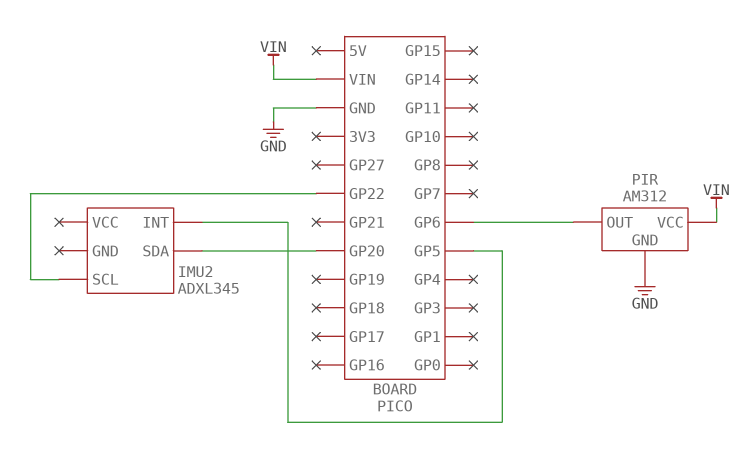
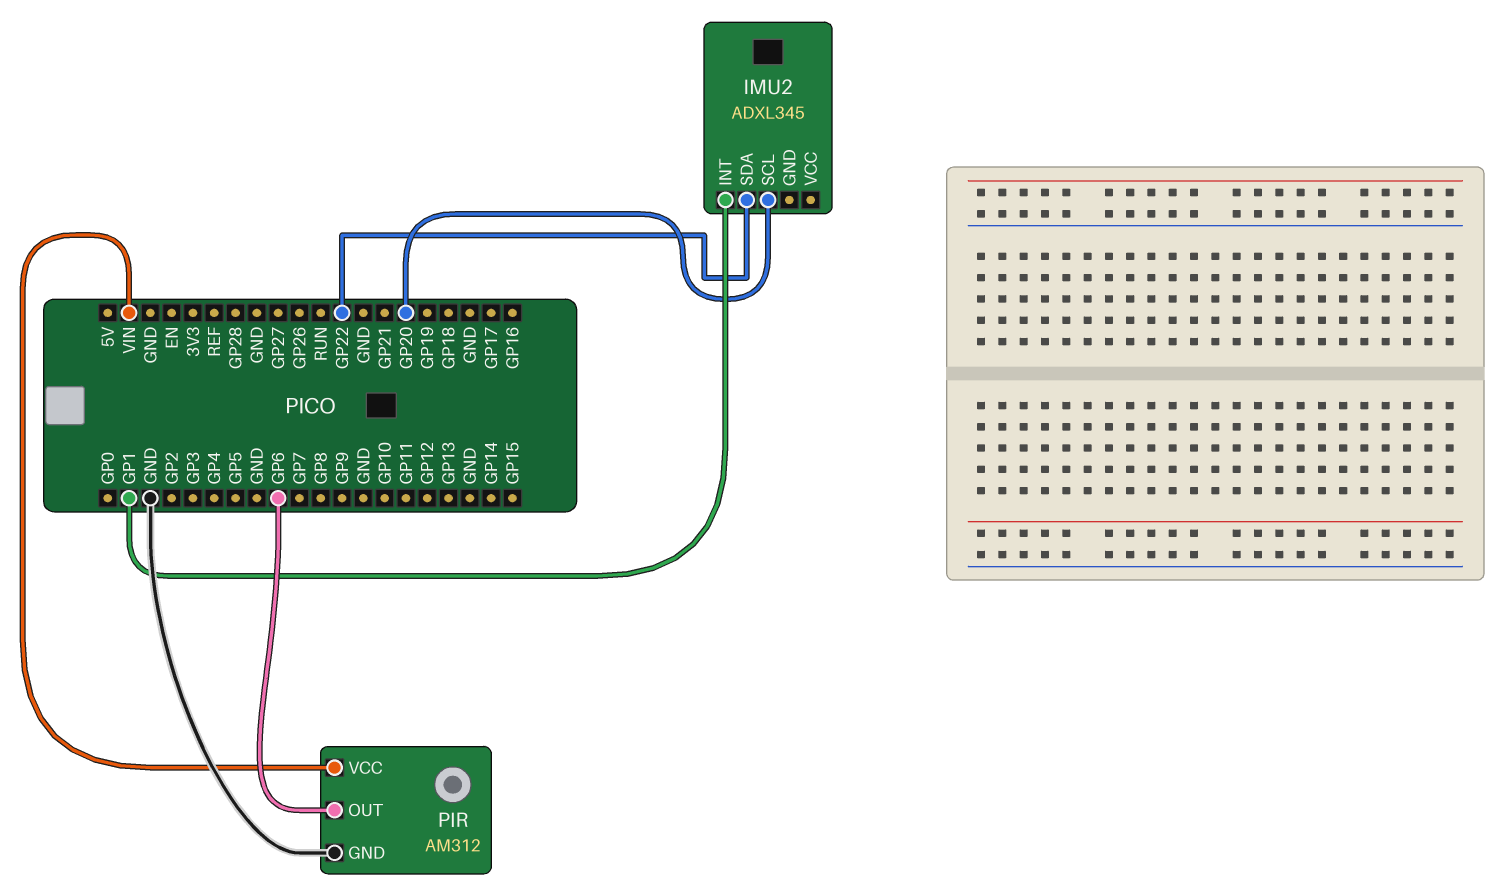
IMU2 pin INT: GP5 -> GP1
IMU2 pin SCL: GP22 -> GP20
IMU2 pin SDA: GP20 -> GP22

